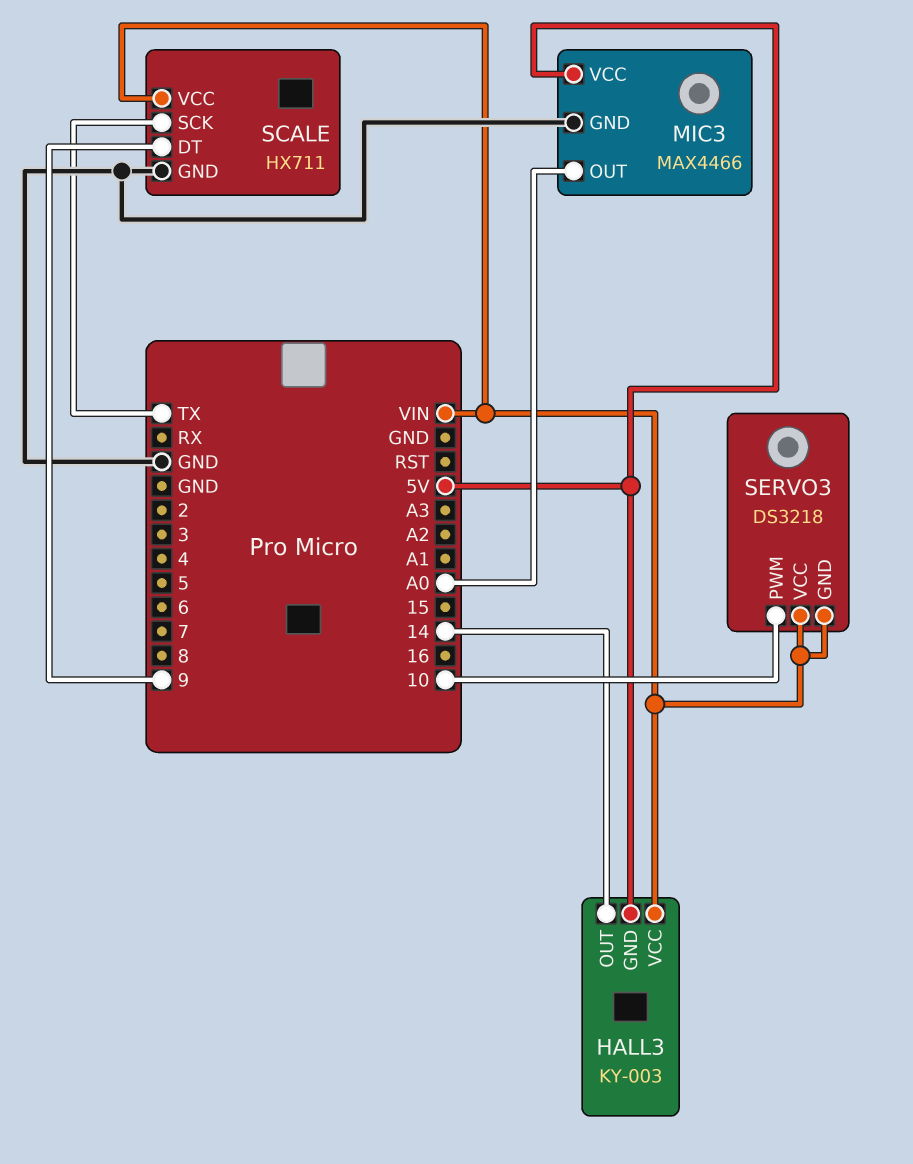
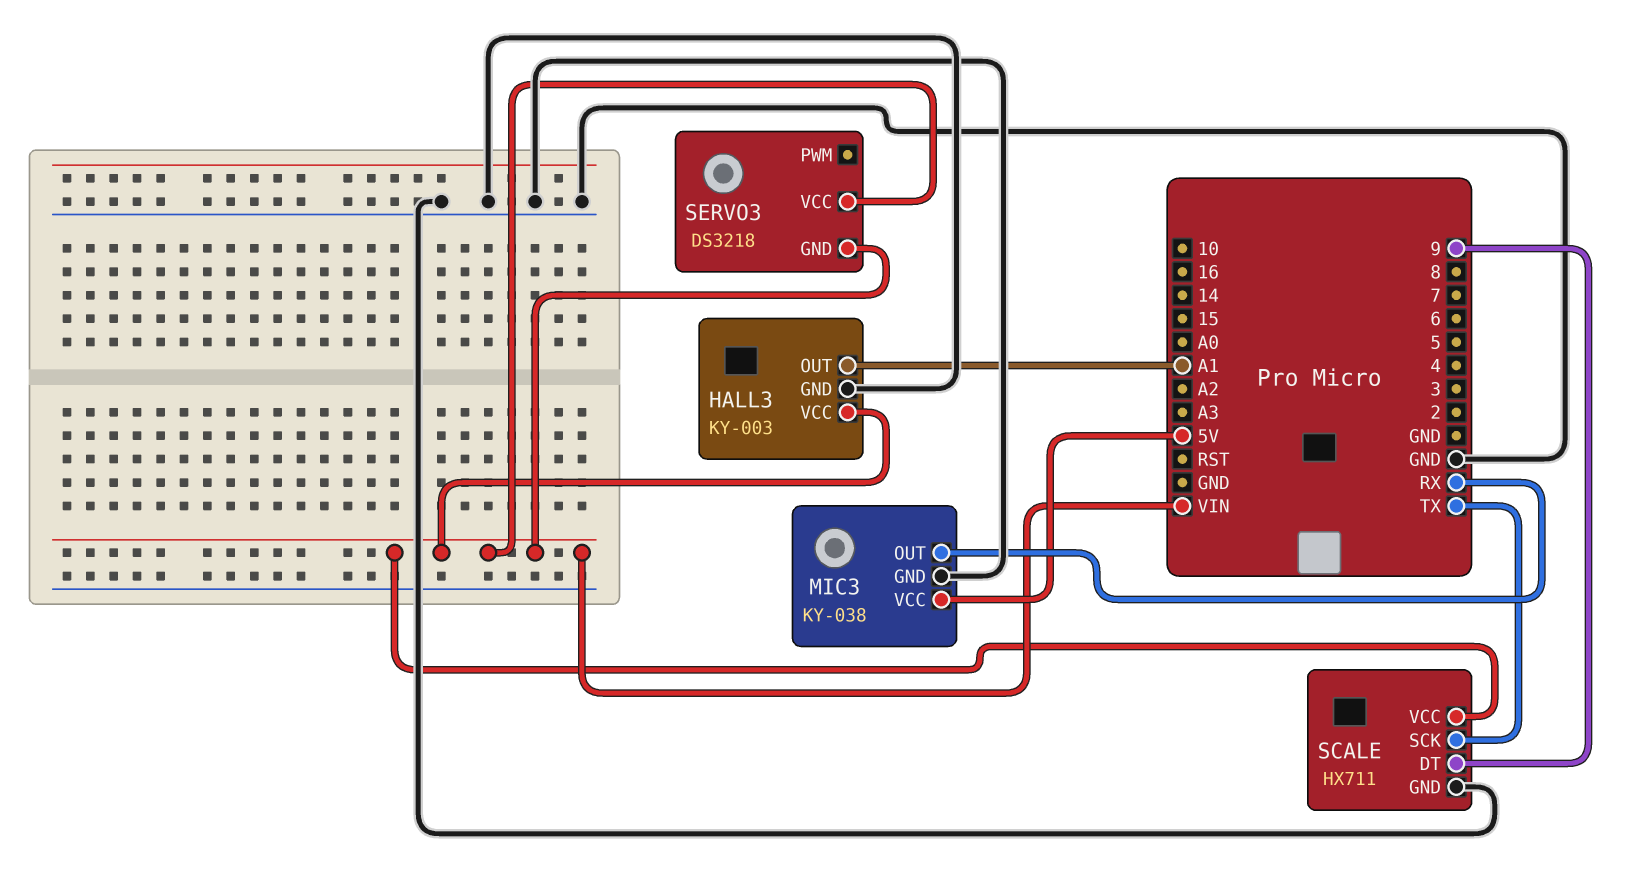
HALL3 pin GND: 5V -> GND
HALL3 pin OUT: 14 -> A1
MIC3: MAX4466 -> KY-038
MIC3 pin OUT: A0 -> RX
SERVO3 pin PWM: 10 -> none

